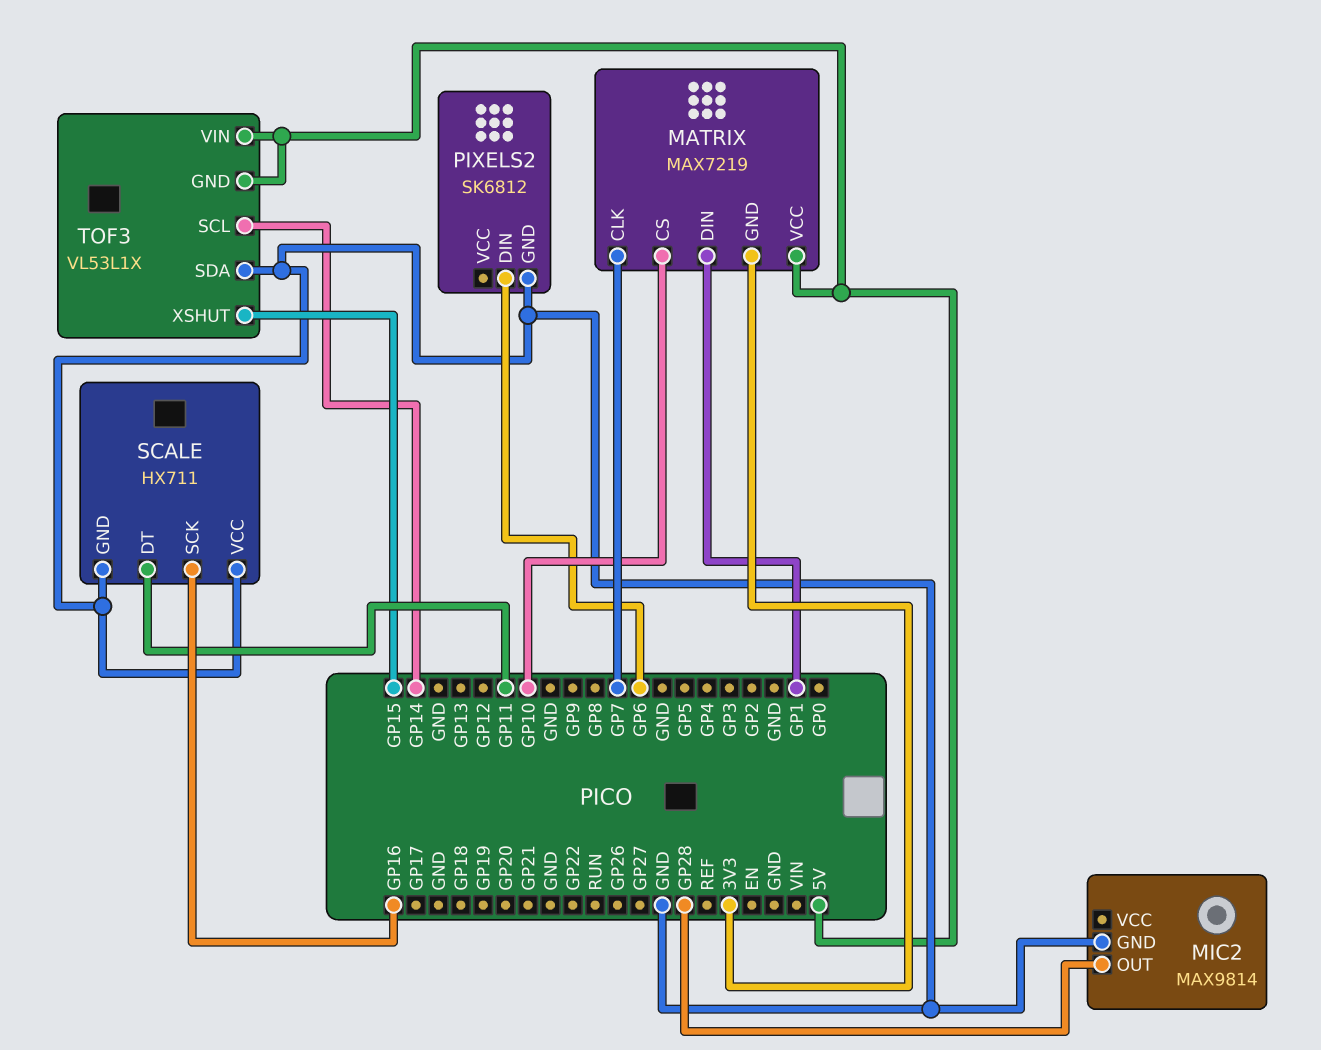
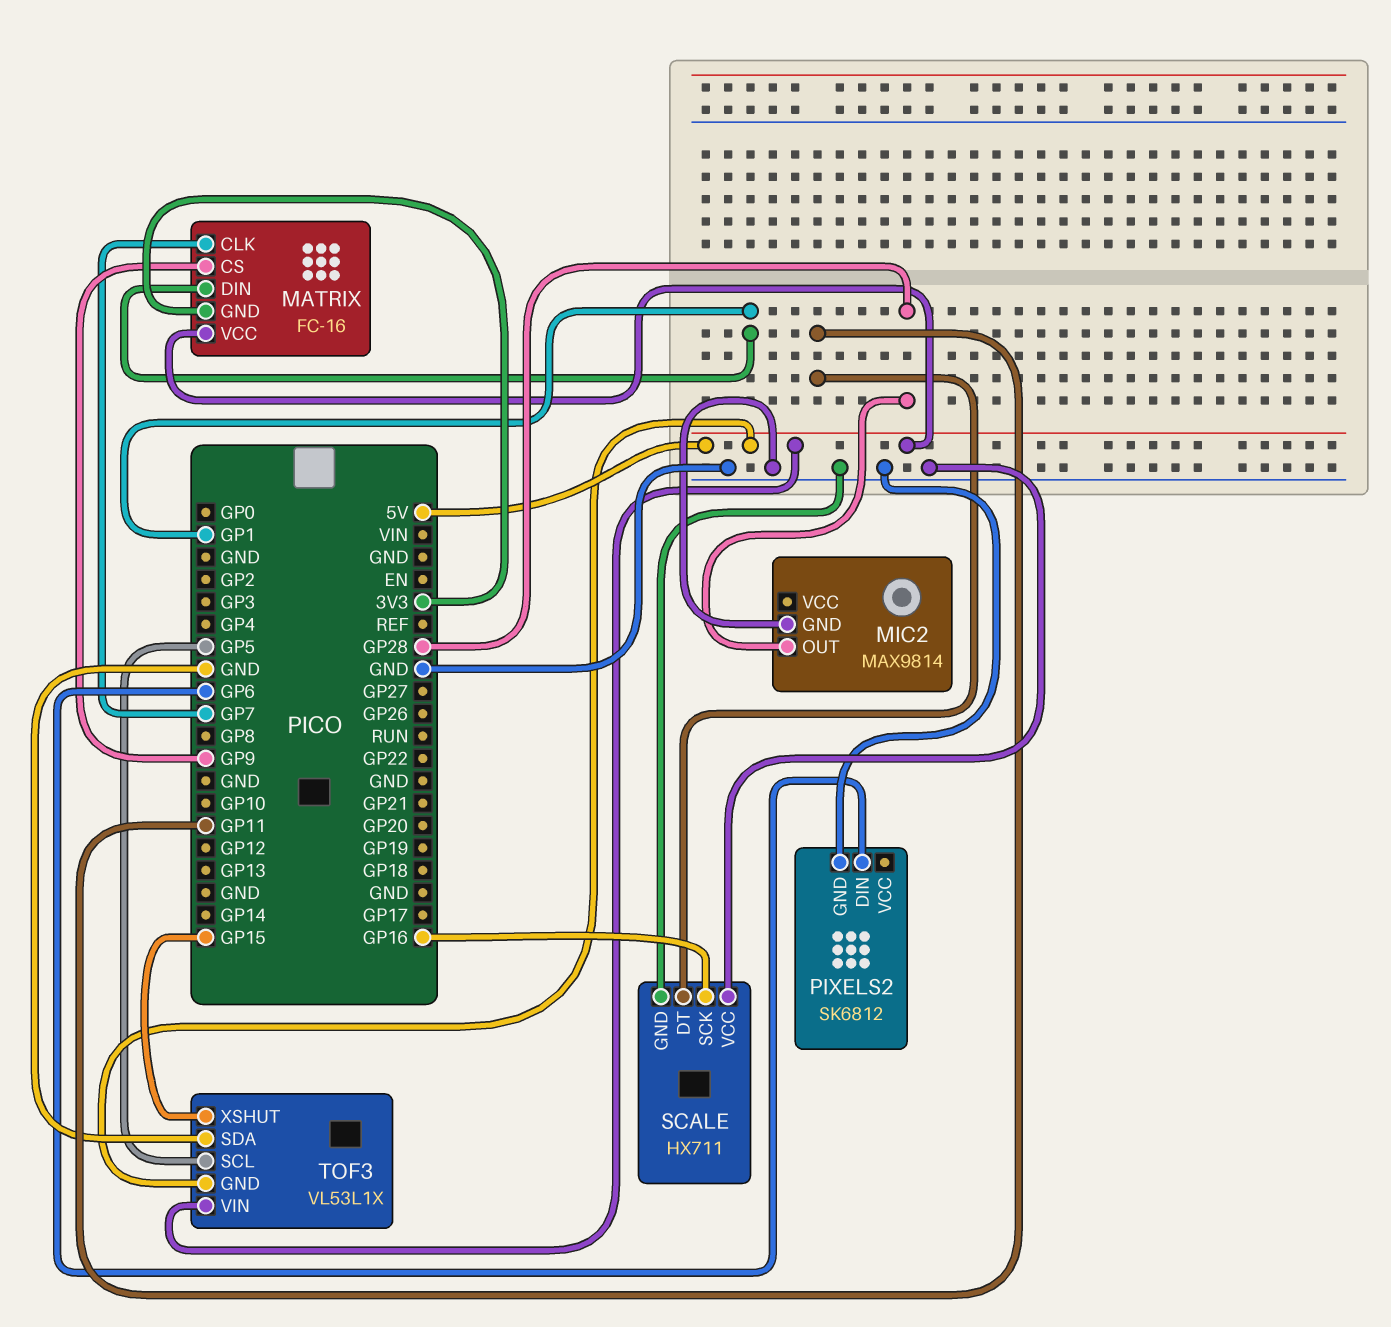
MATRIX: MAX7219 -> FC-16
MATRIX pin CS: GP10 -> GP9
TOF3 pin SCL: GP14 -> GP5

